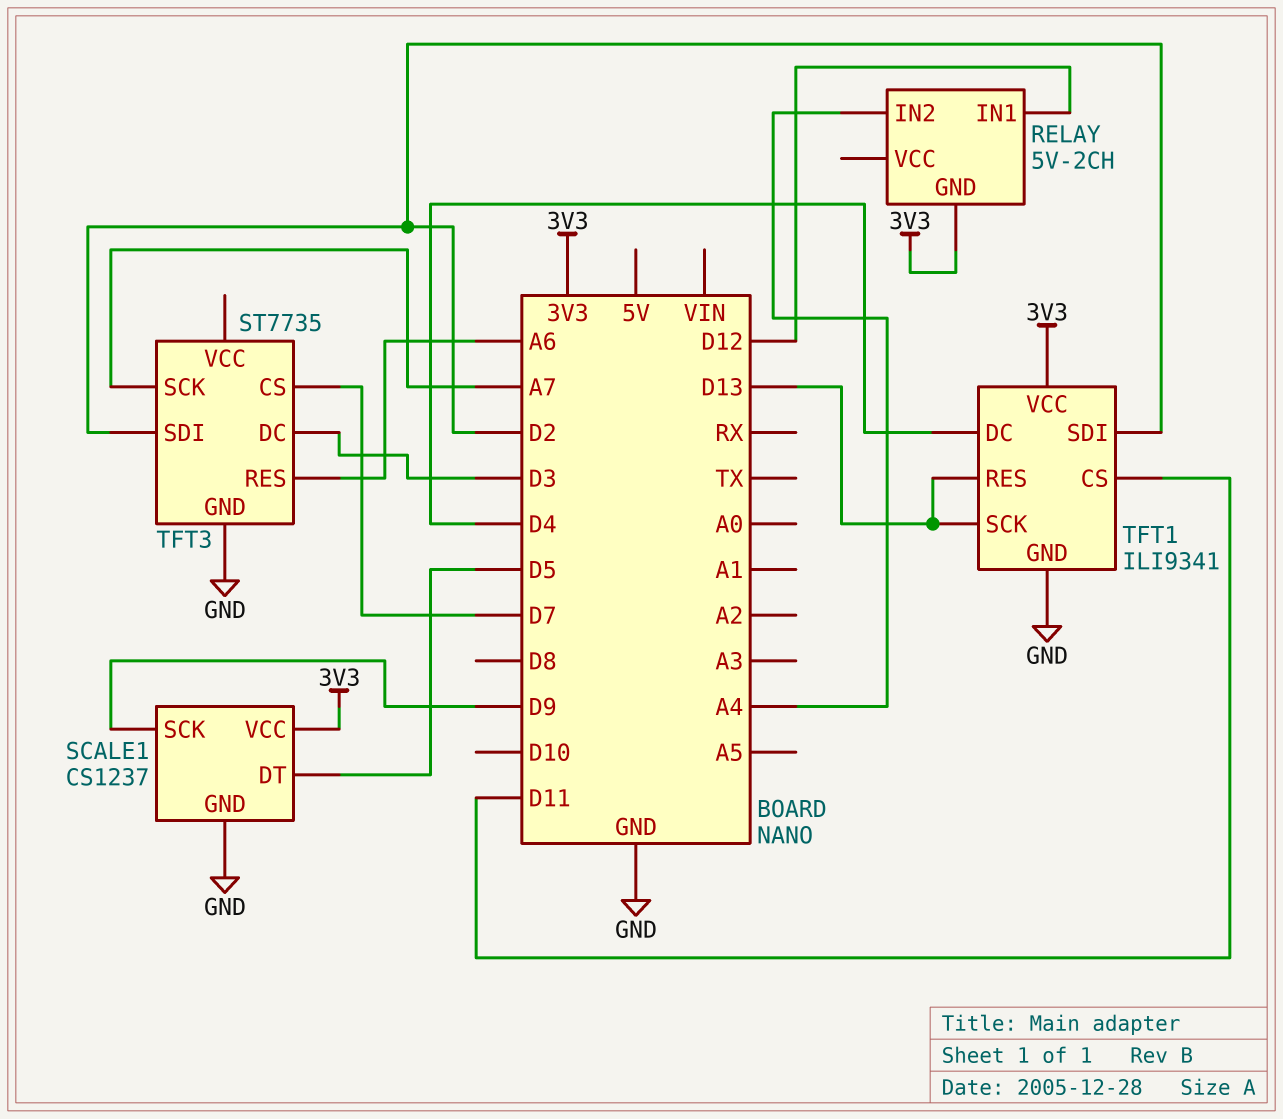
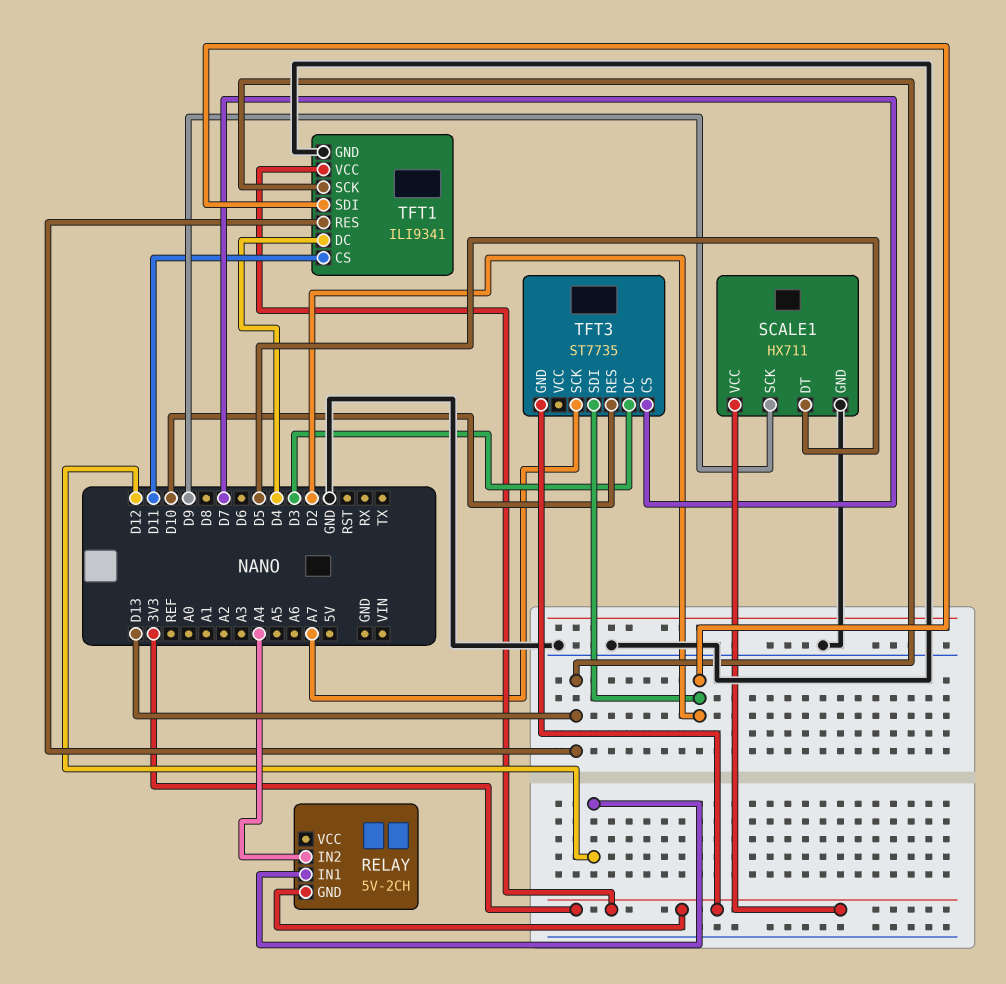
SCALE1: CS1237 -> HX711
TFT3 pin GND: GND -> 3V3
TFT3 pin RES: A6 -> D10

